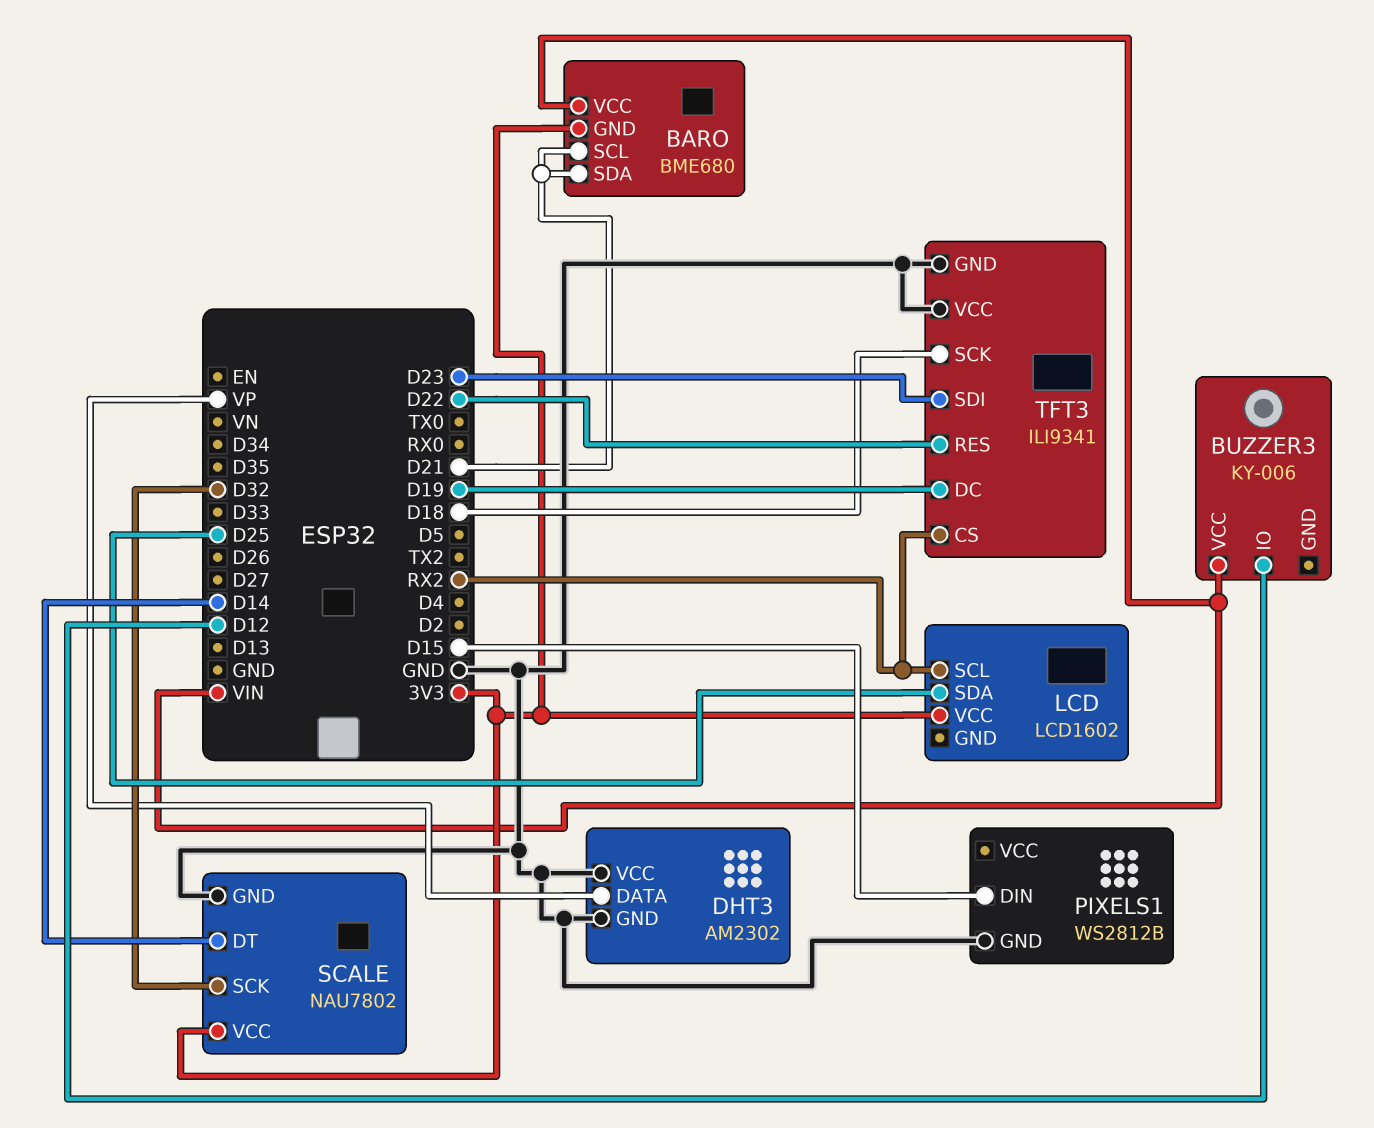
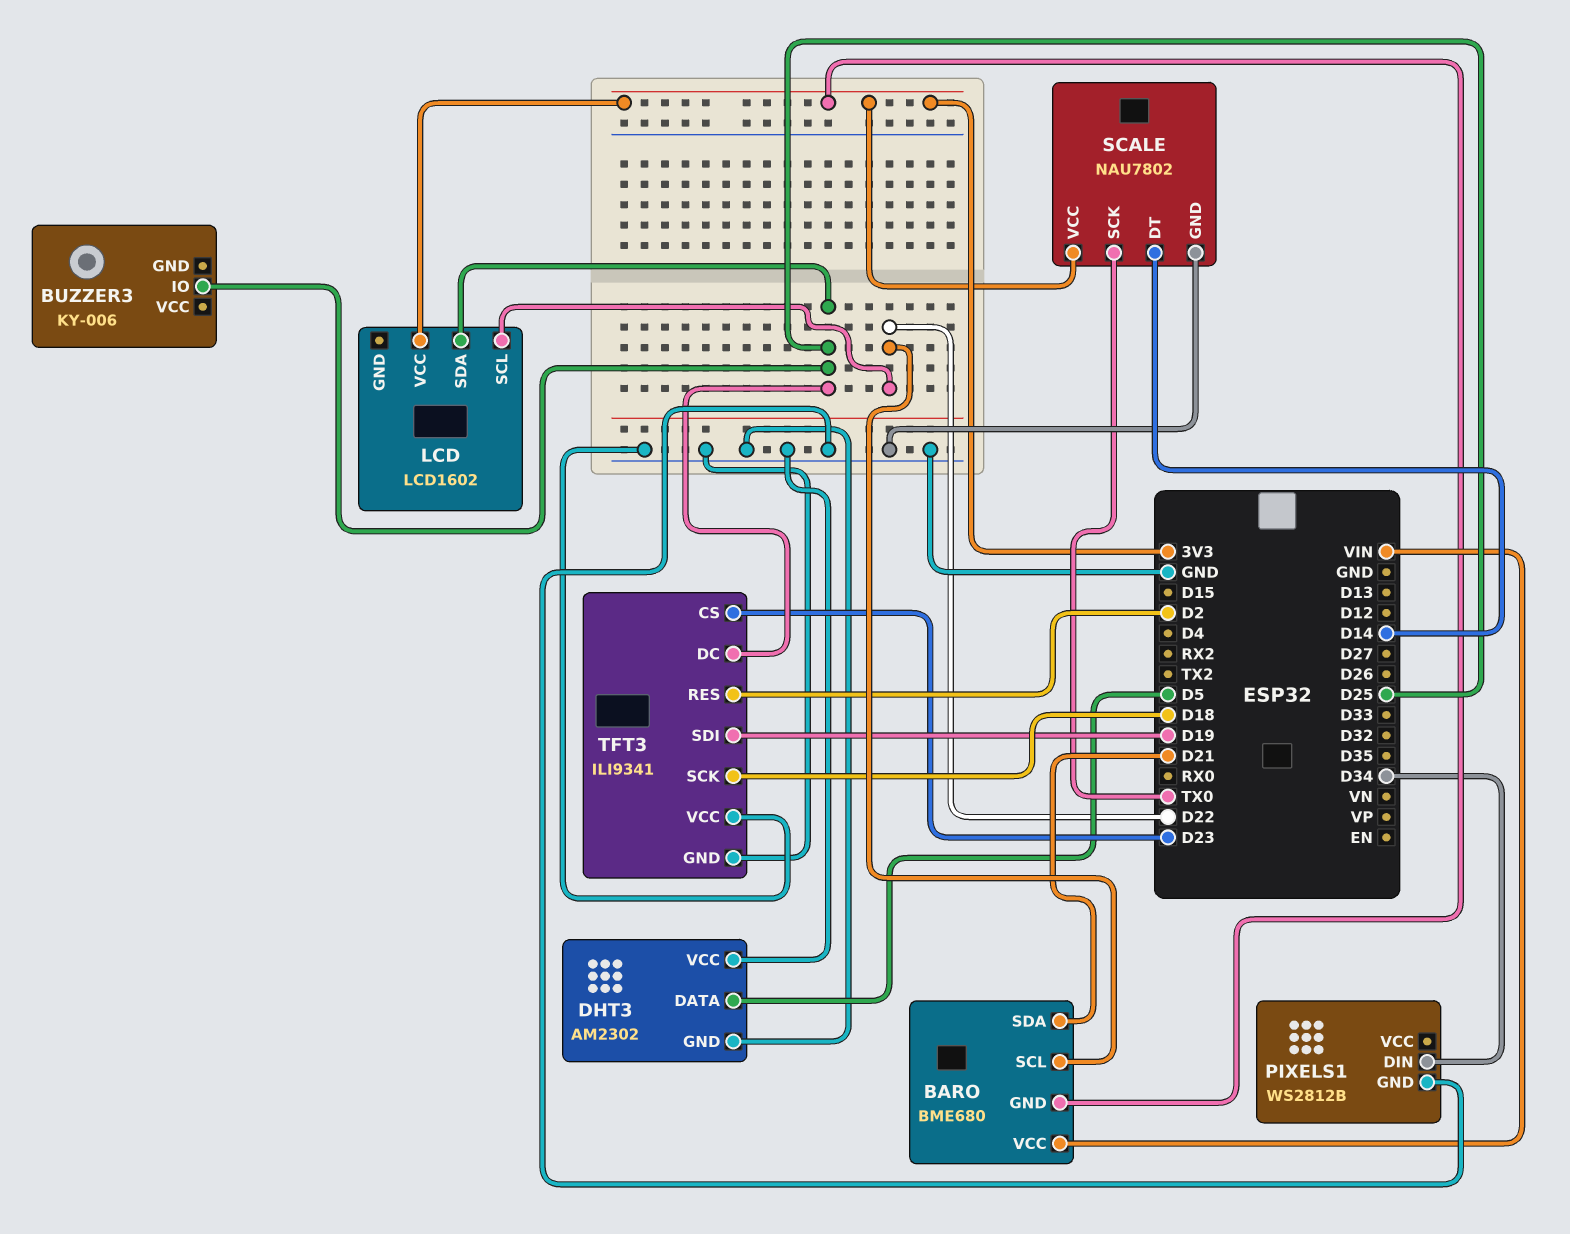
BARO pin SCL: D21 -> D22
BUZZER3 pin IO: D12 -> D25
BUZZER3 pin VCC: VIN -> none
DHT3 pin DATA: VP -> D5
LCD pin SCL: RX2 -> D22
PIXELS1 pin DIN: D15 -> D34
SCALE pin SCK: D32 -> TX0
TFT3 pin CS: RX2 -> D23
TFT3 pin DC: D19 -> D25
TFT3 pin RES: D22 -> D2
TFT3 pin SDI: D23 -> D19

